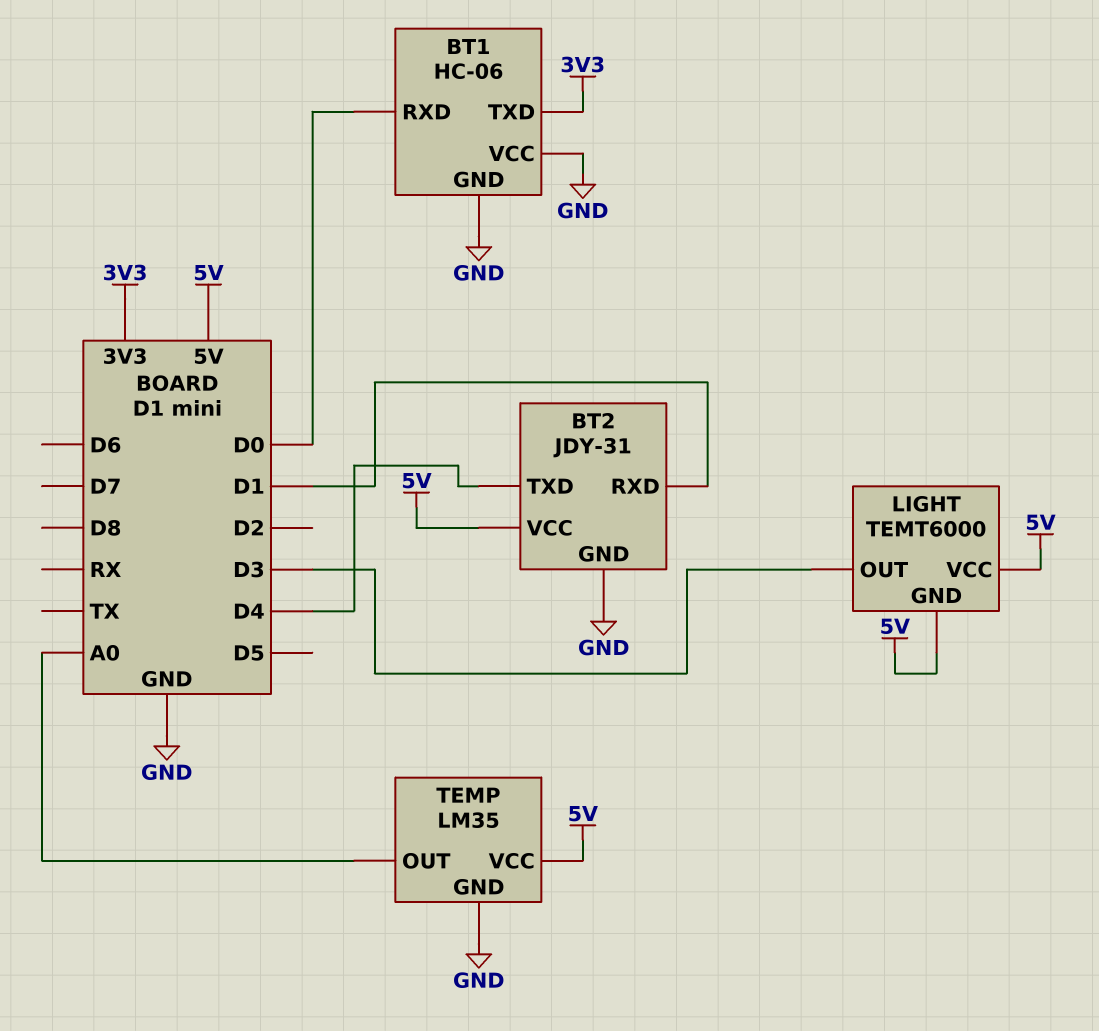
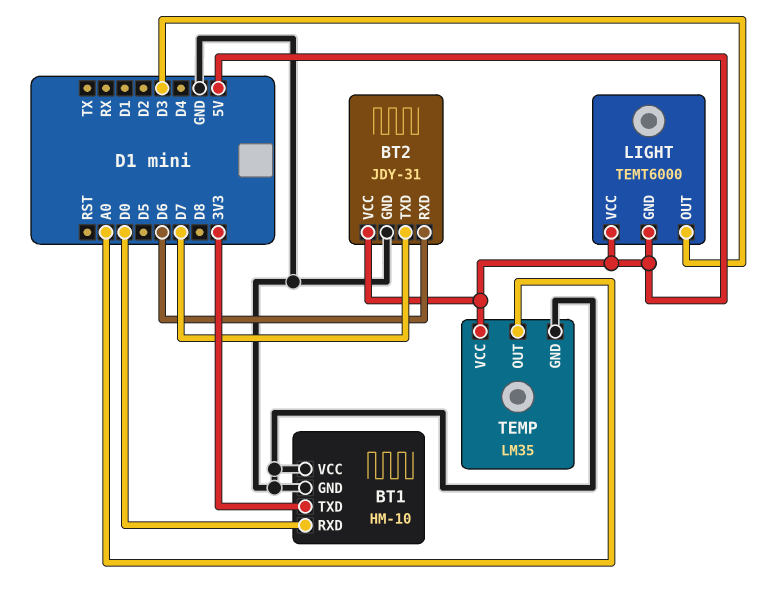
BT1: HC-06 -> HM-10
BT2 pin RXD: D1 -> D6
BT2 pin TXD: D4 -> D7

